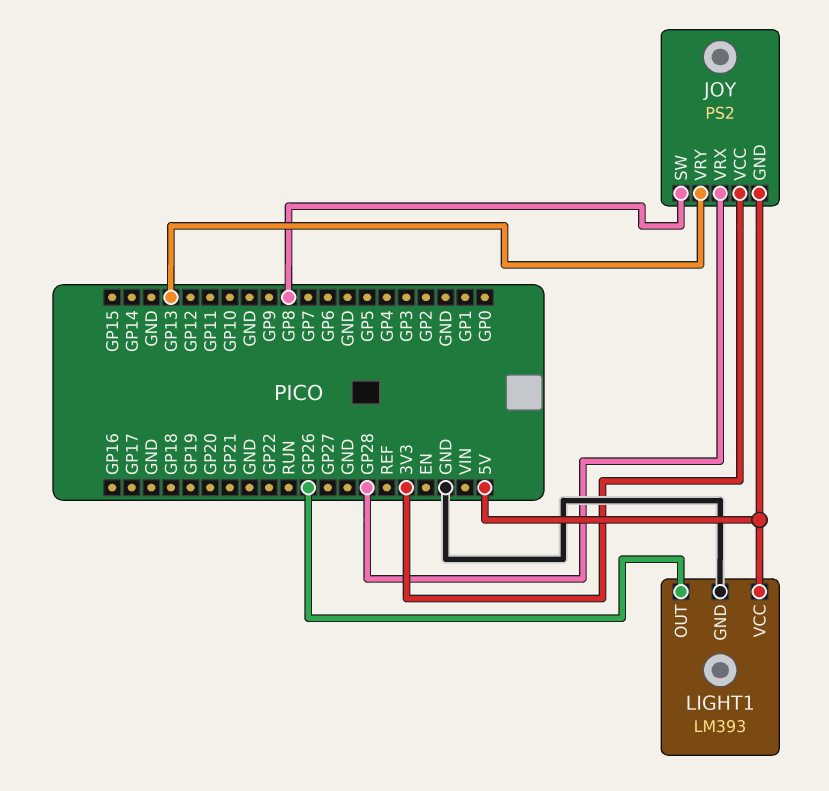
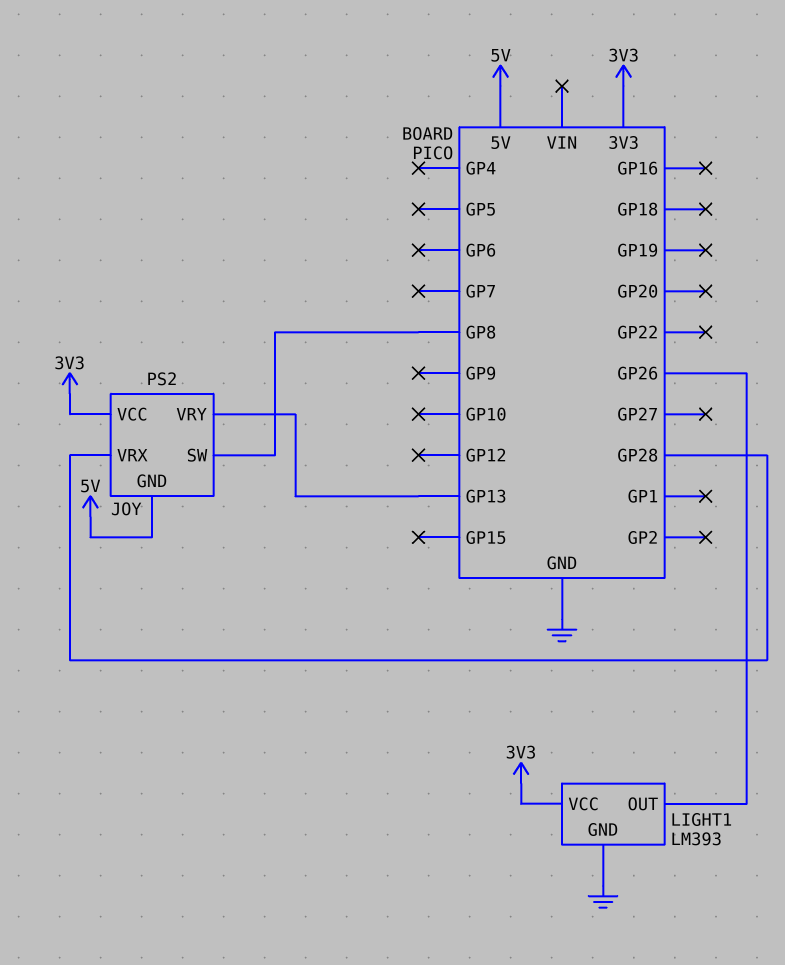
LIGHT1 pin VCC: 5V -> 3V3

